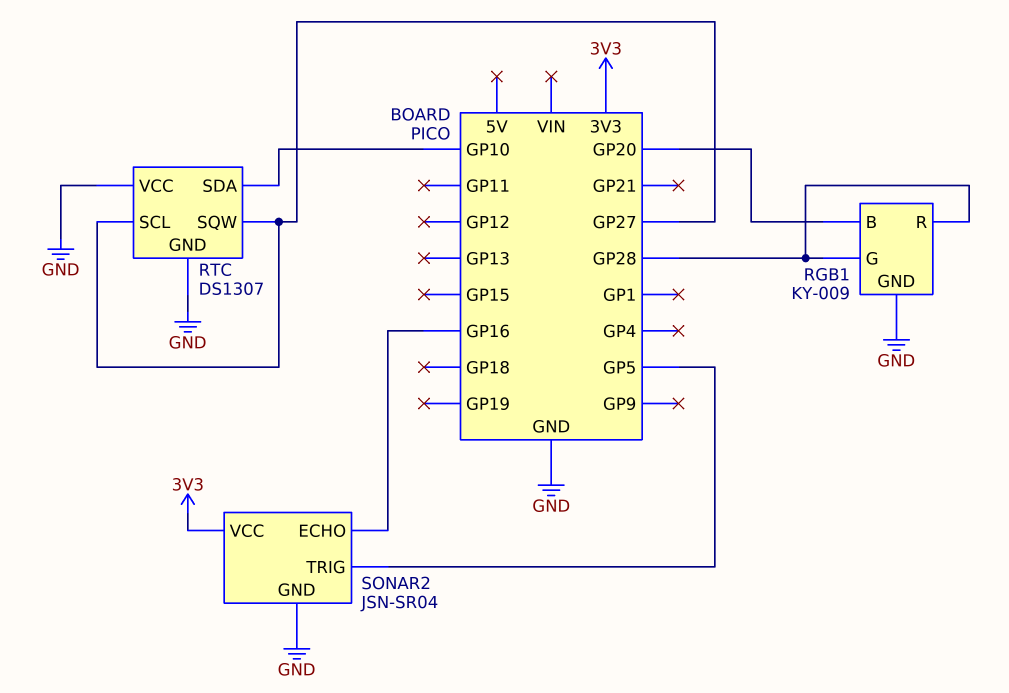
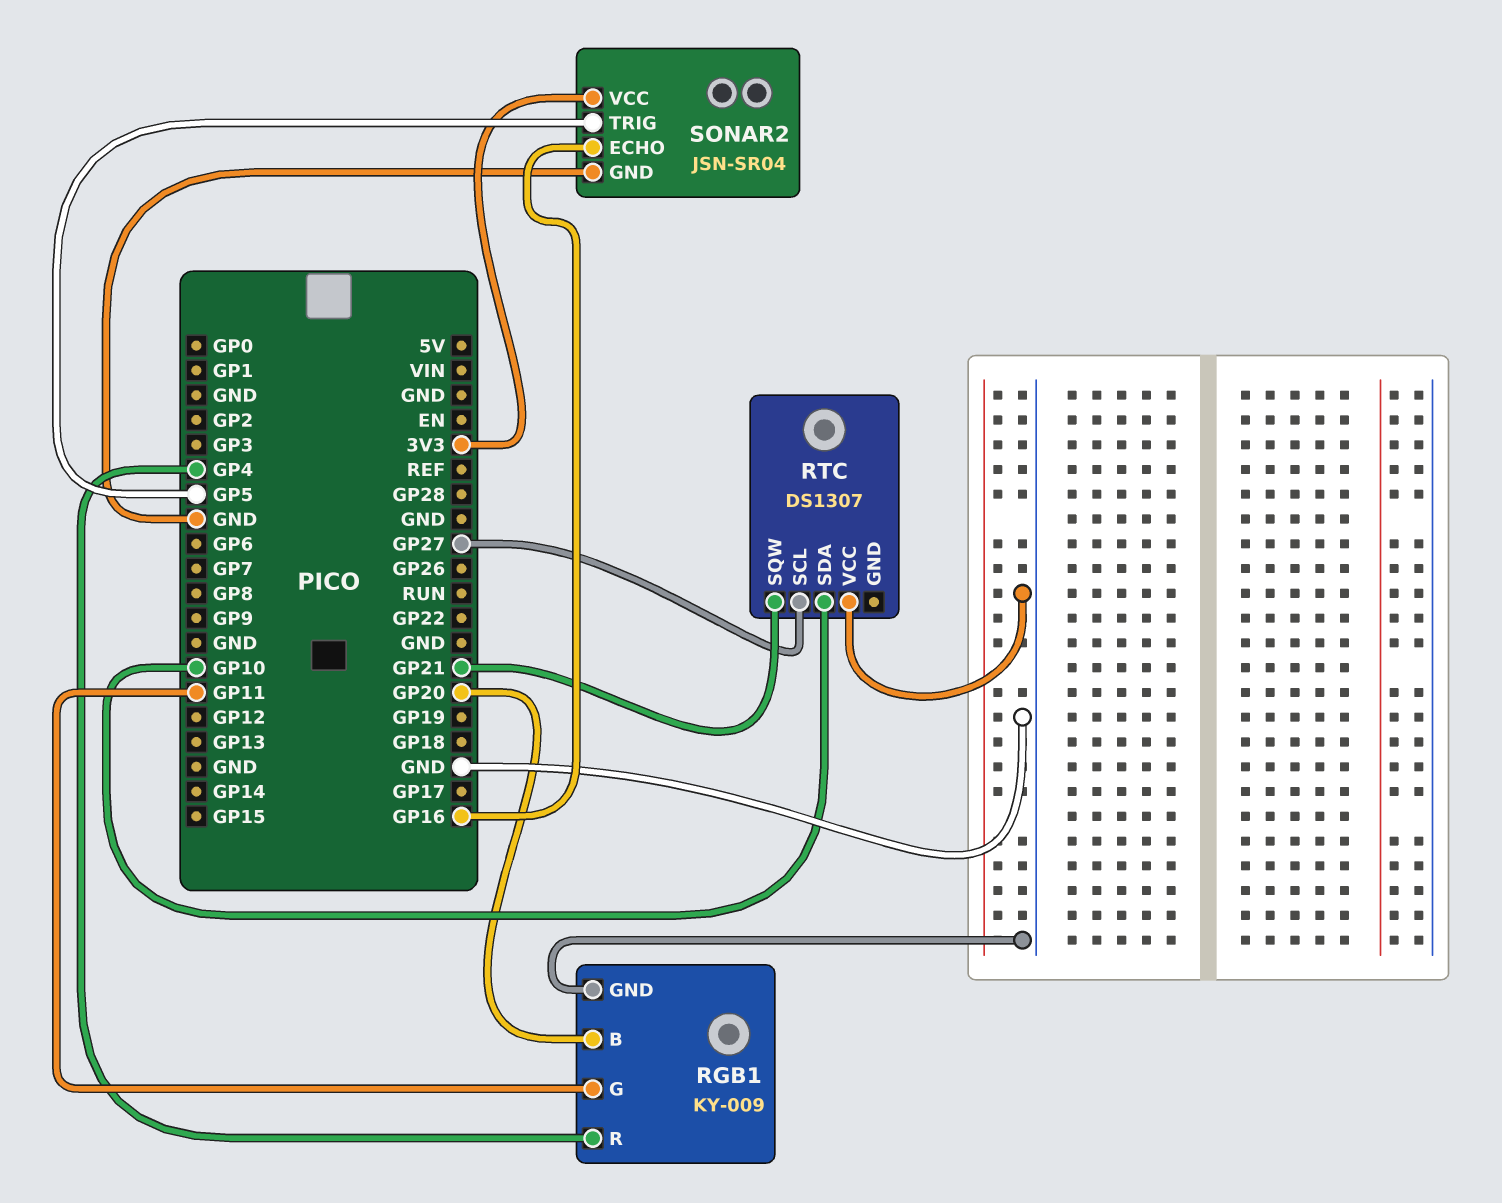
RGB1 pin G: GP28 -> GP11
RGB1 pin R: GP28 -> GP4
RTC pin GND: GND -> none
RTC pin SQW: GP27 -> GP21

